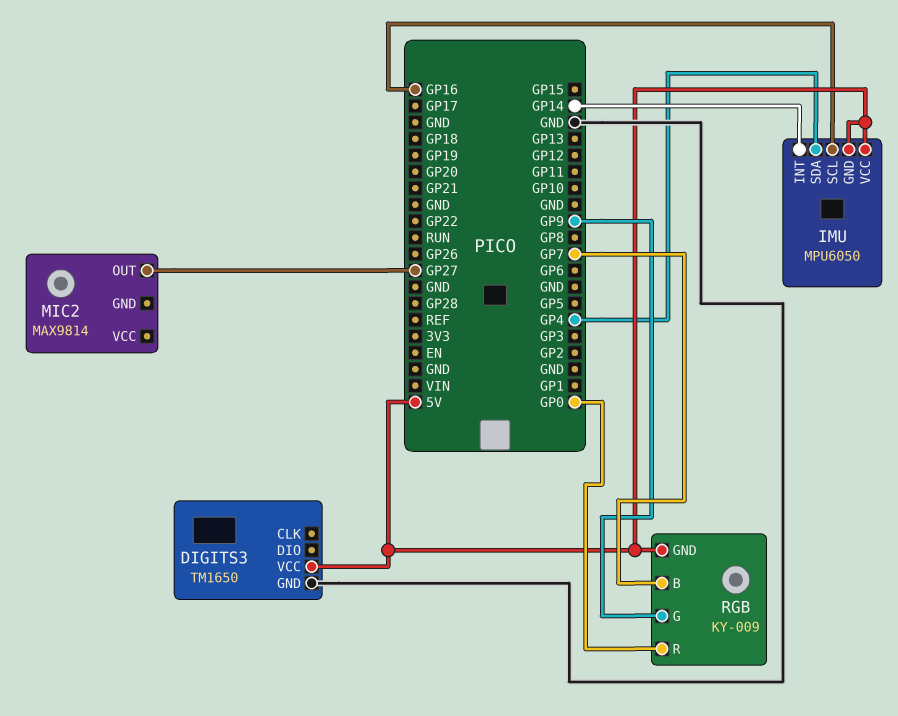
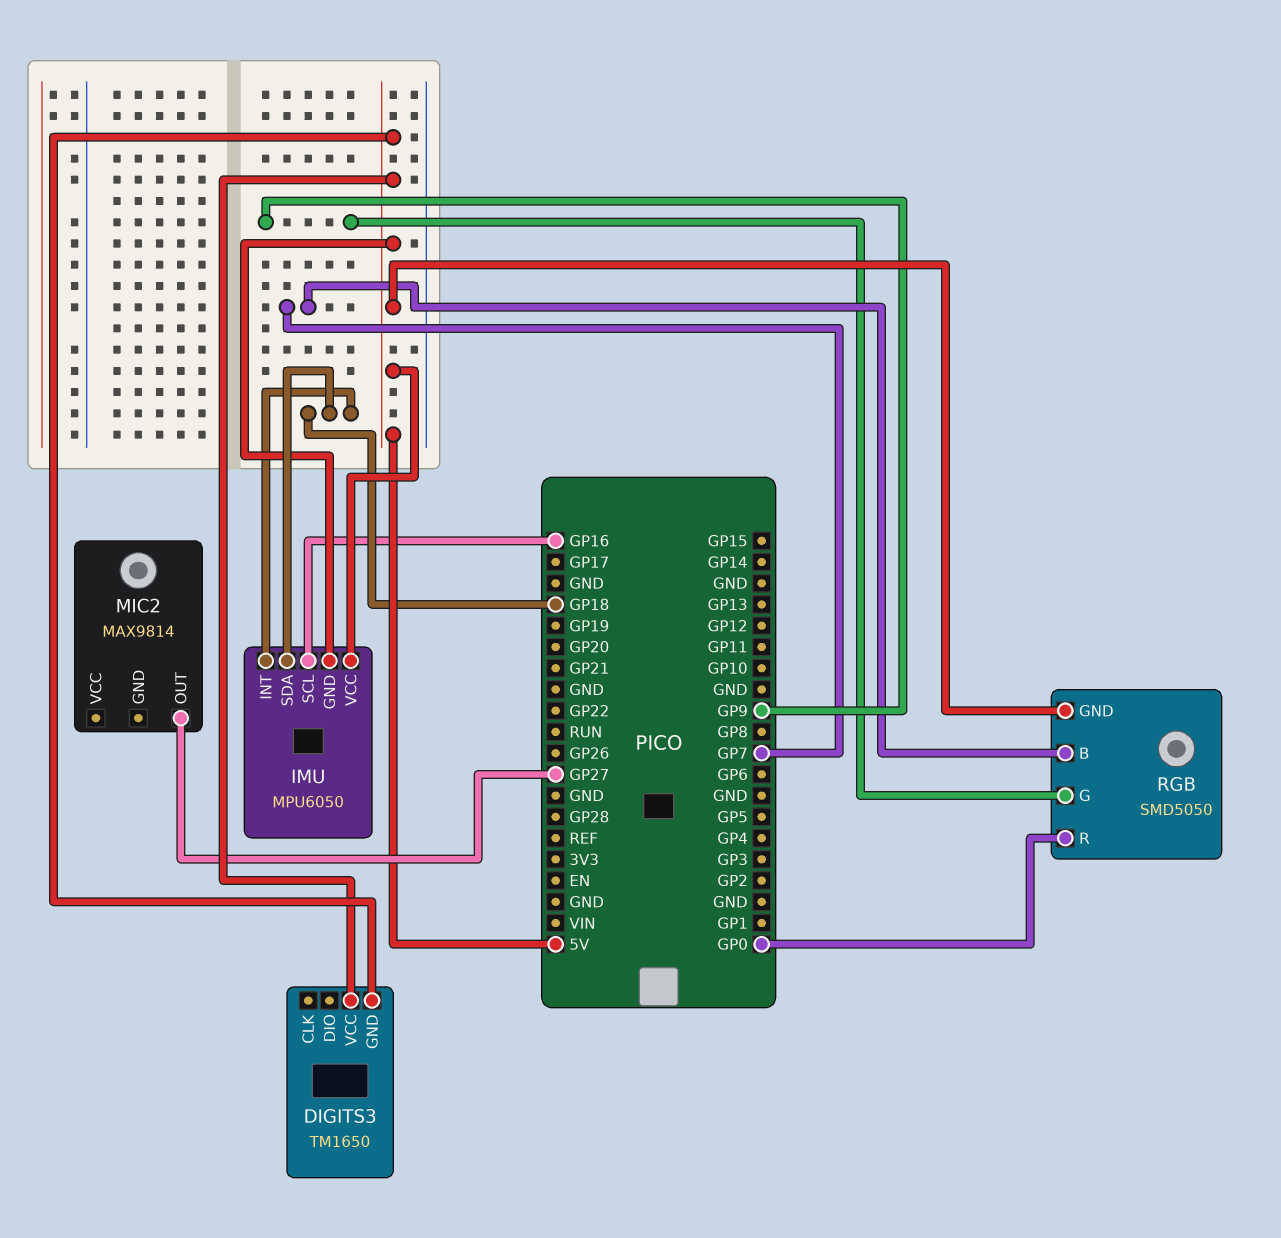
DIGITS3 pin GND: GND -> 5V
IMU pin INT: GP14 -> GP18
IMU pin SDA: GP4 -> GP18
RGB: KY-009 -> SMD5050

